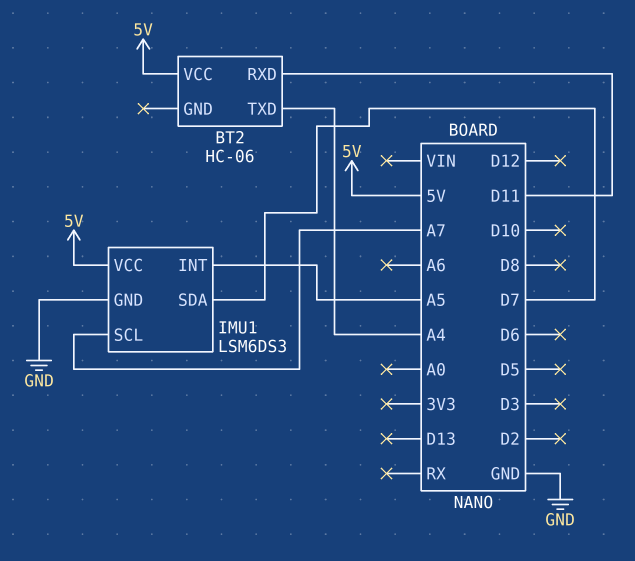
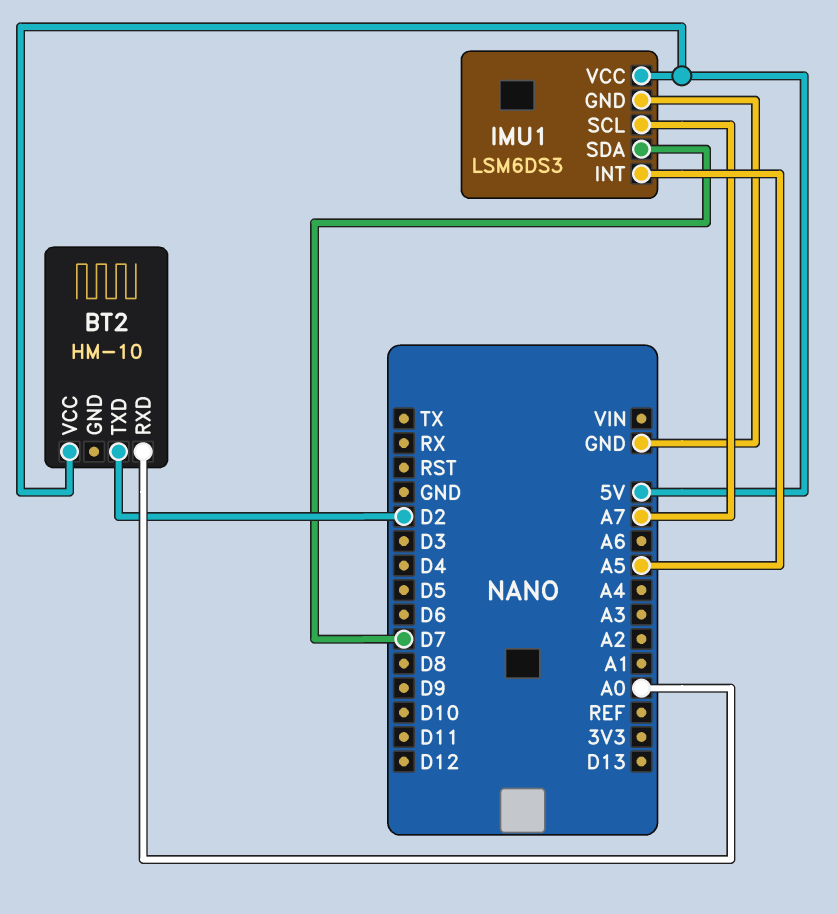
BT2: HC-06 -> HM-10
BT2 pin RXD: D11 -> A0
BT2 pin TXD: A4 -> D2

